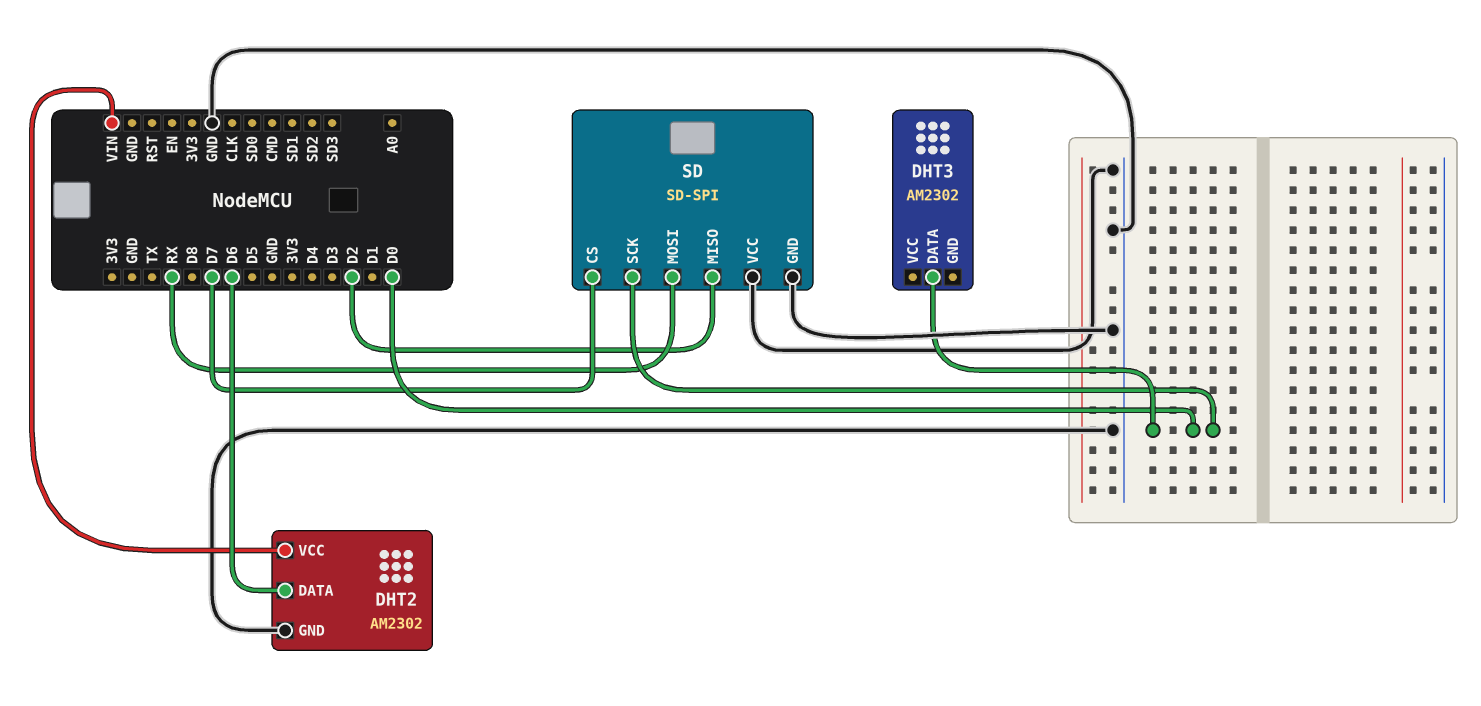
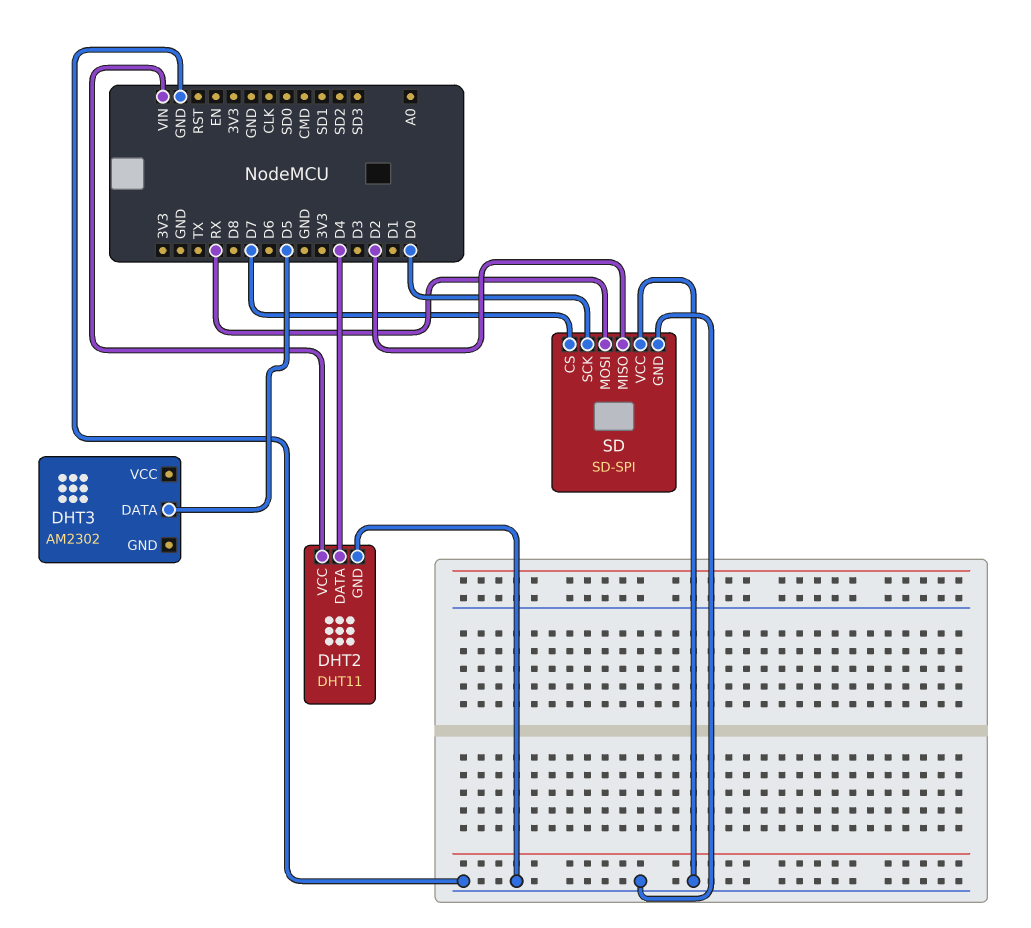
DHT2: AM2302 -> DHT11
DHT2 pin DATA: D6 -> D4
DHT3 pin DATA: D0 -> D5

